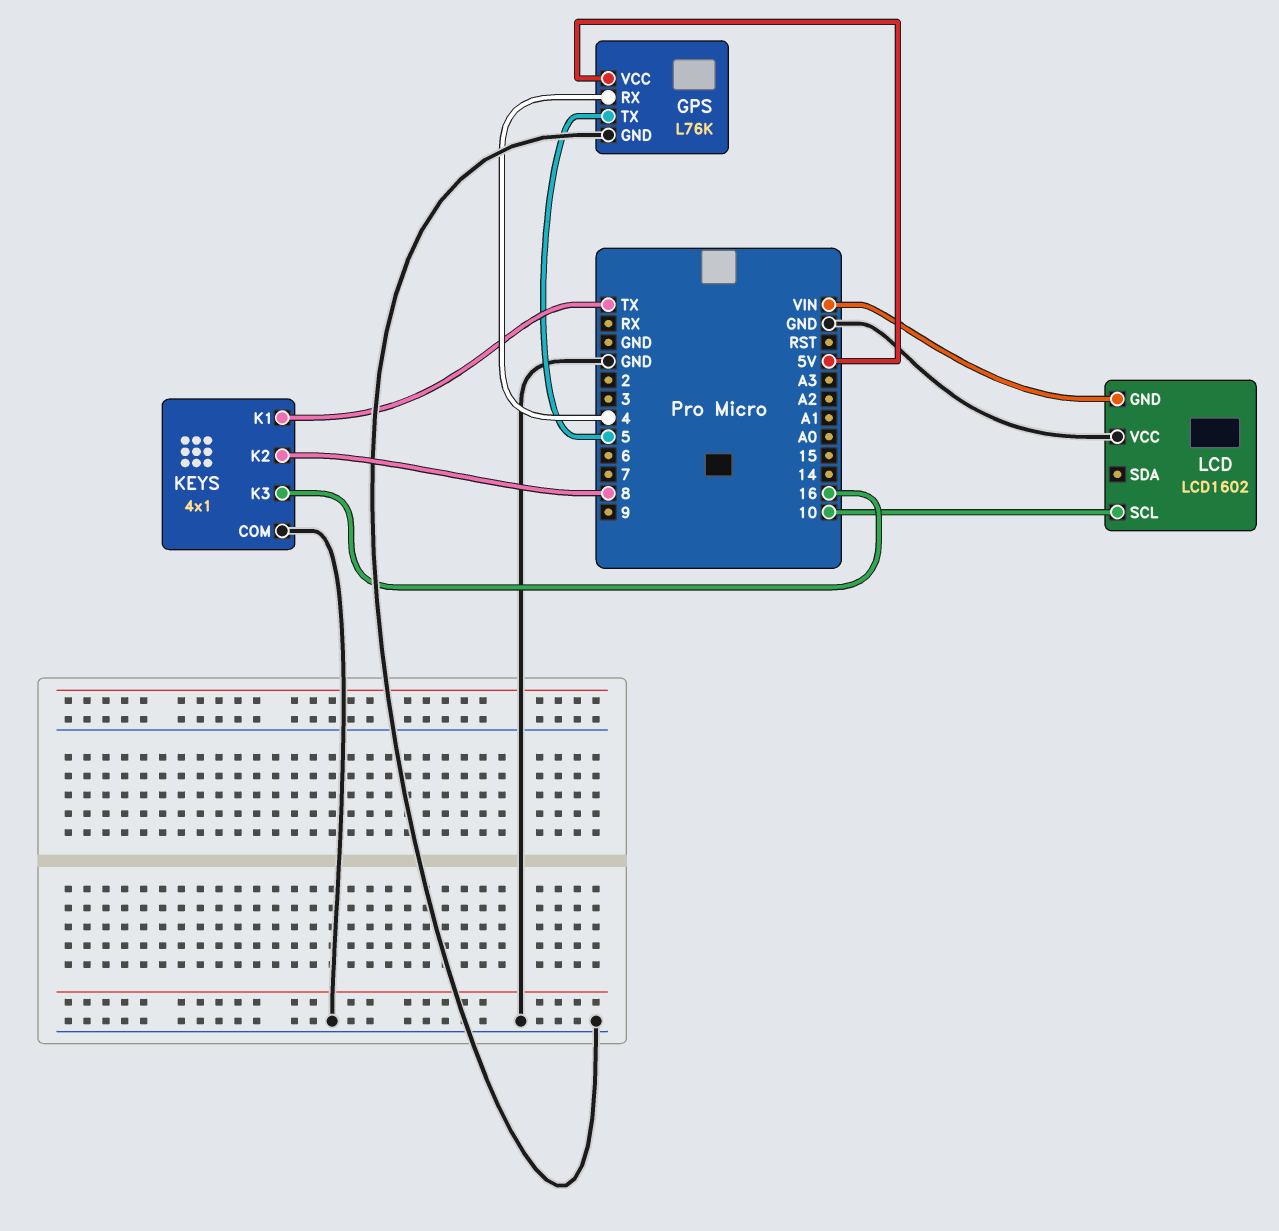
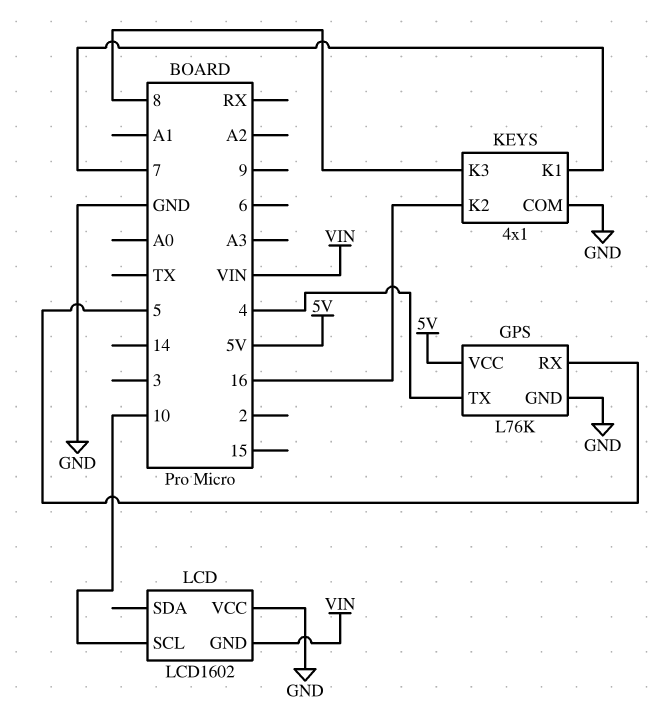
GPS pin RX: 4 -> 5
GPS pin TX: 5 -> 4
KEYS pin K1: TX -> 7
KEYS pin K2: 8 -> 16
KEYS pin K3: 16 -> 8

